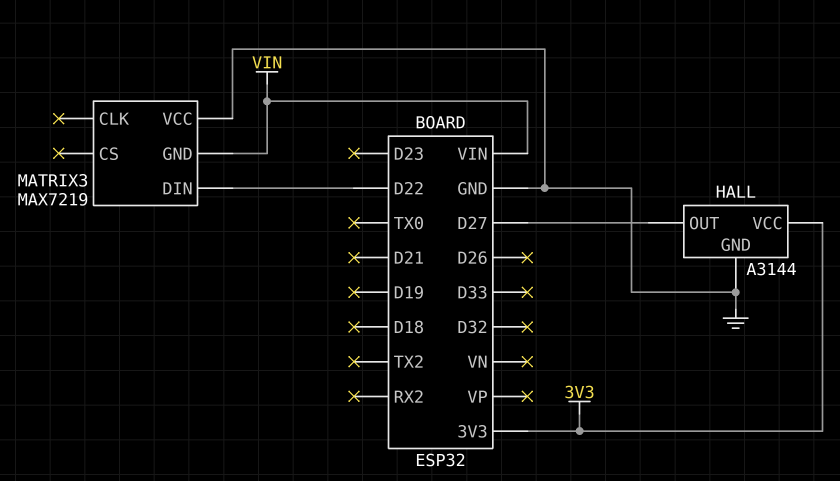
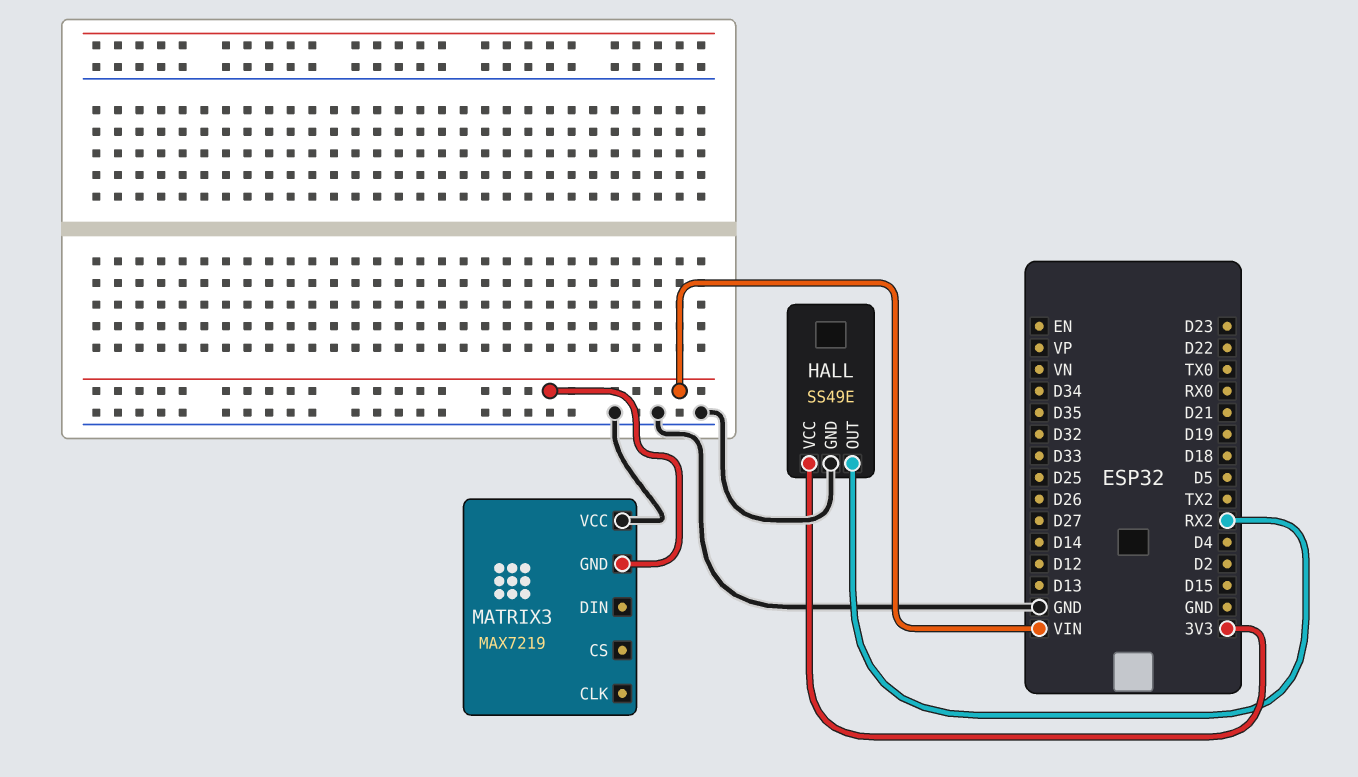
HALL: A3144 -> SS49E
HALL pin OUT: D27 -> RX2
MATRIX3 pin DIN: D22 -> none

